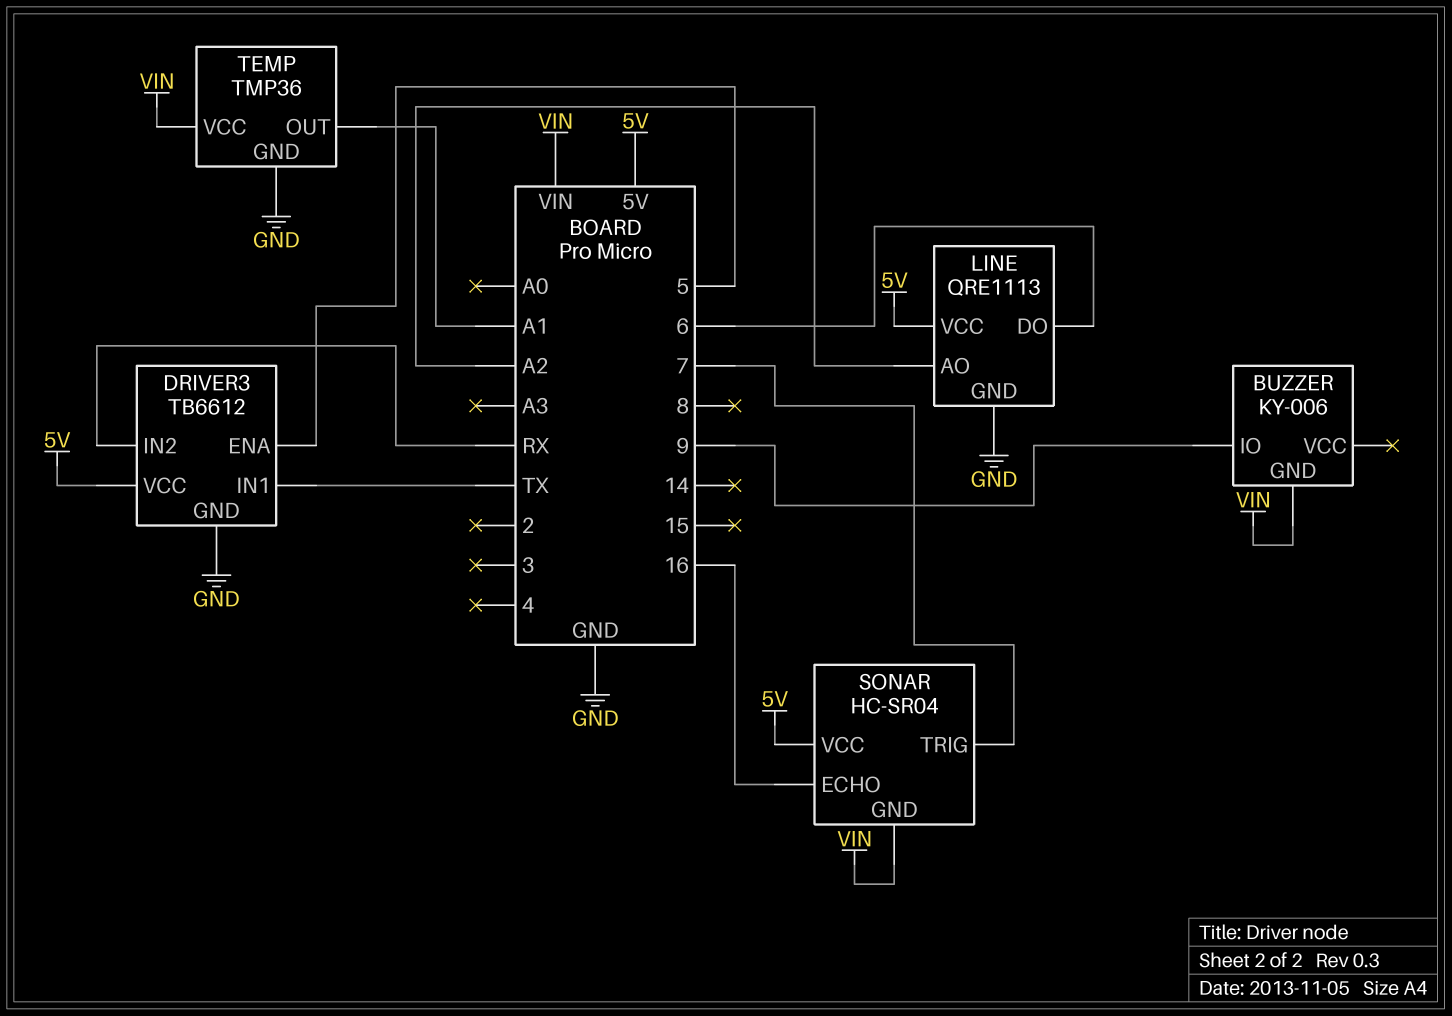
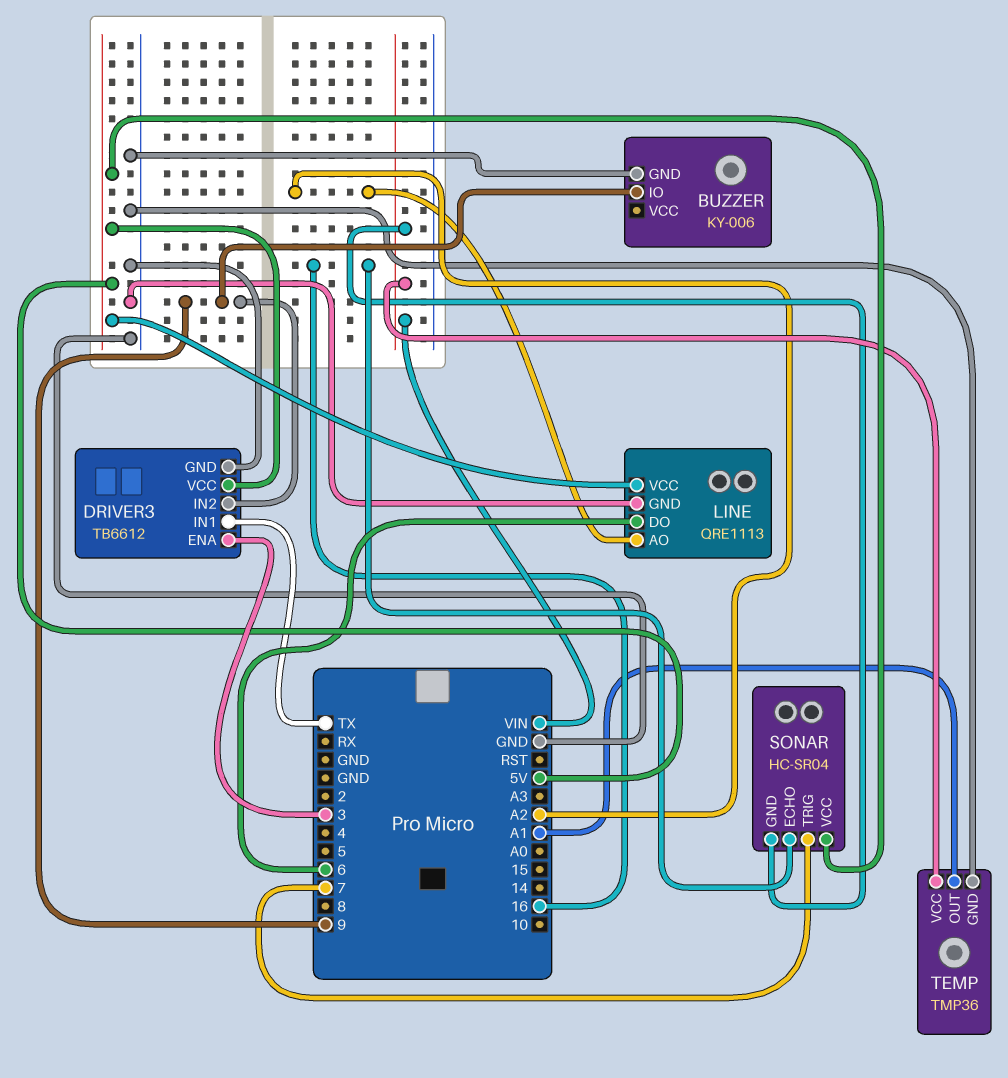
BUZZER pin GND: VIN -> GND
DRIVER3 pin ENA: 5 -> 3
DRIVER3 pin IN2: RX -> 9

